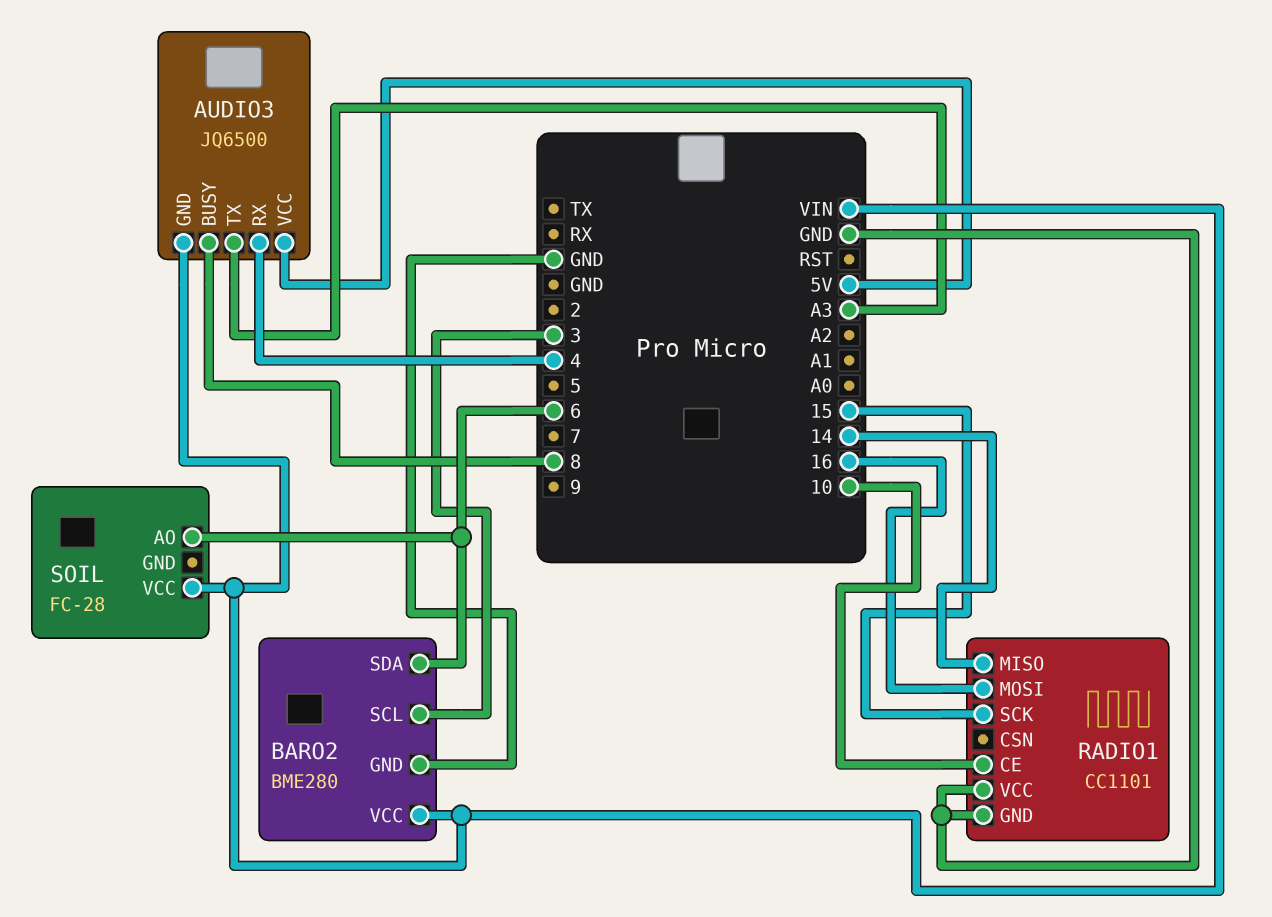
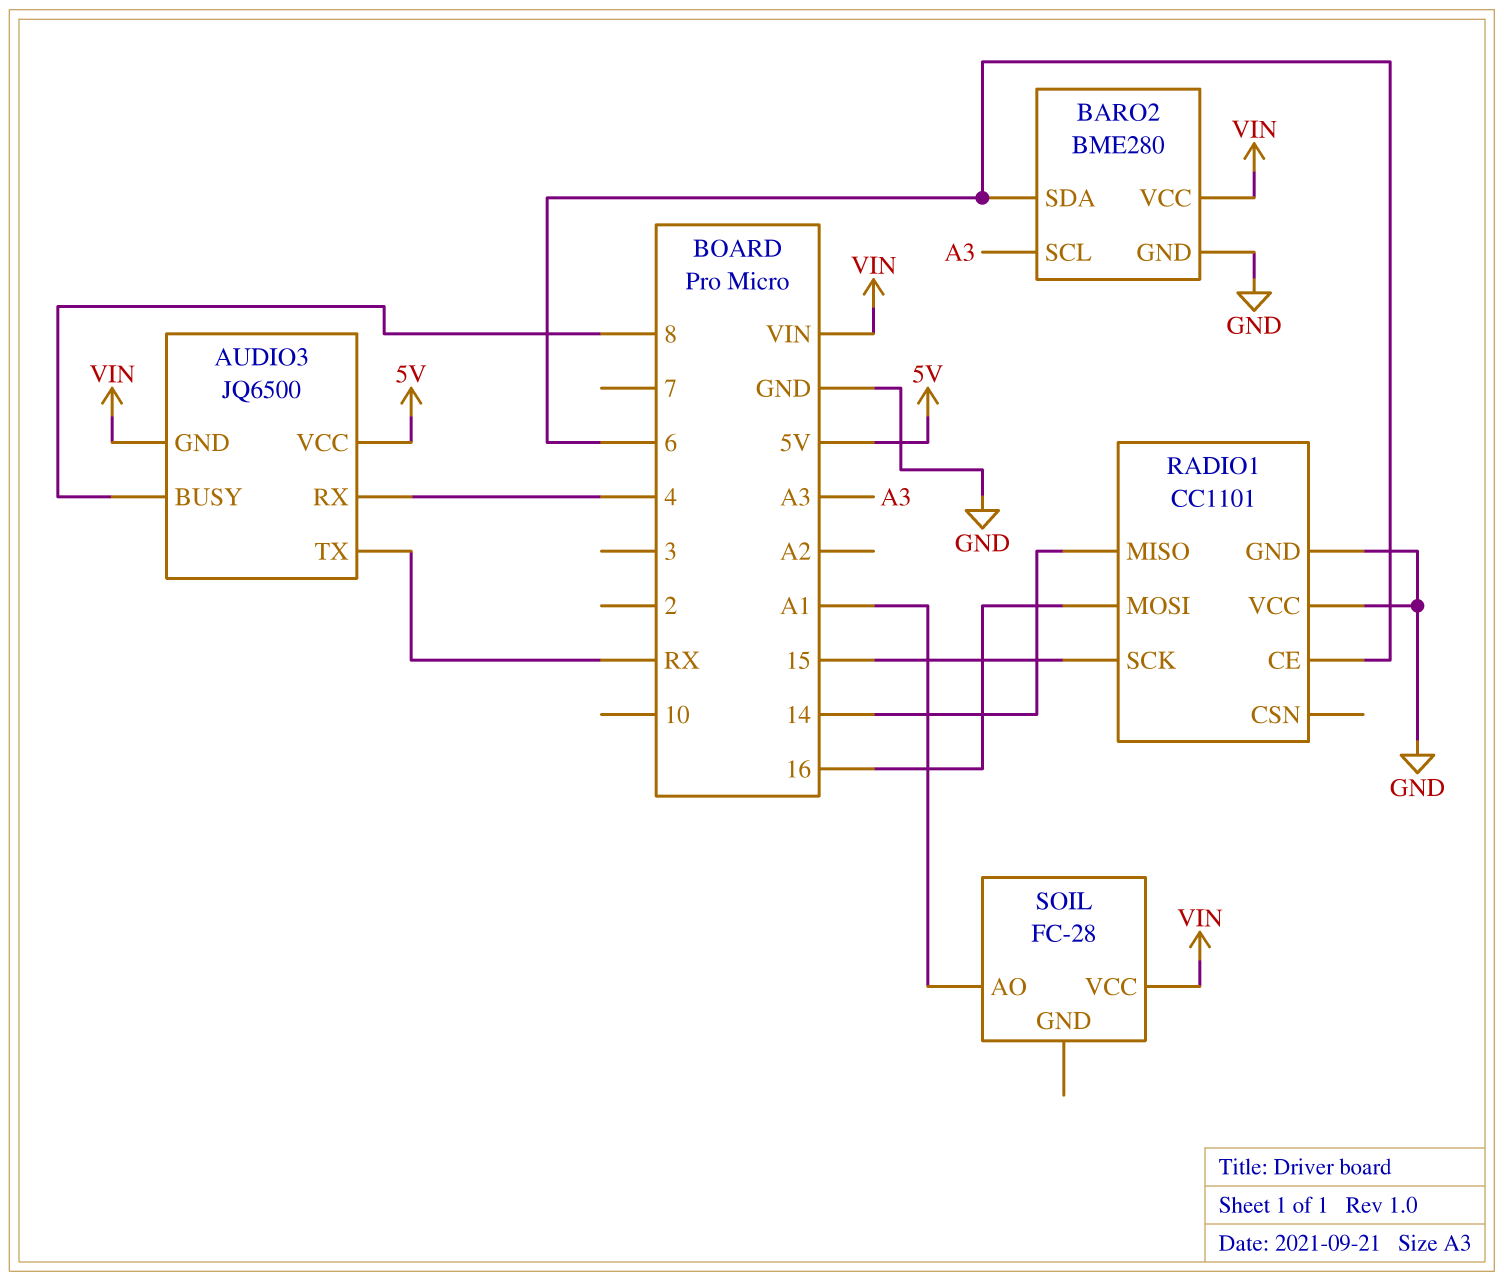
AUDIO3 pin TX: A3 -> RX
BARO2 pin SCL: 3 -> A3
RADIO1 pin CE: 10 -> 6
SOIL pin AO: 6 -> A1

